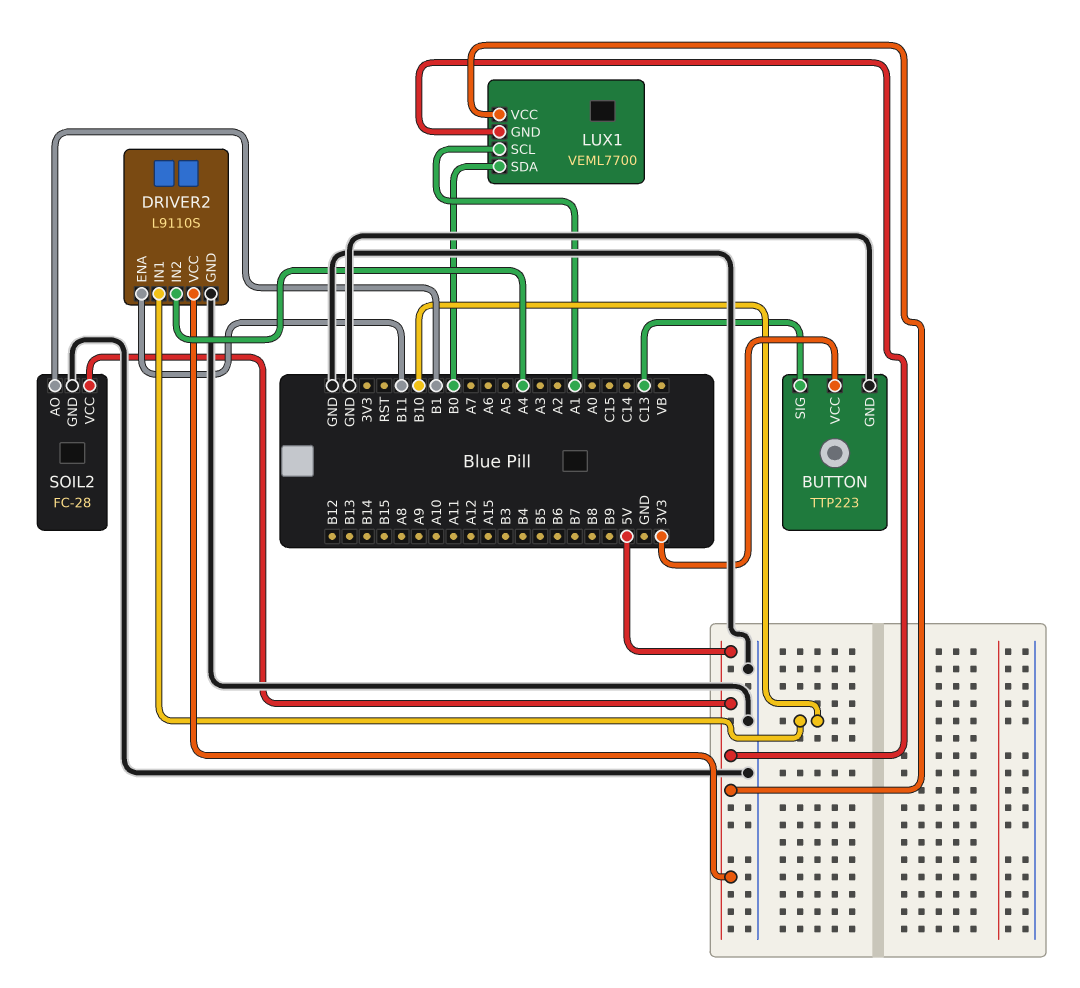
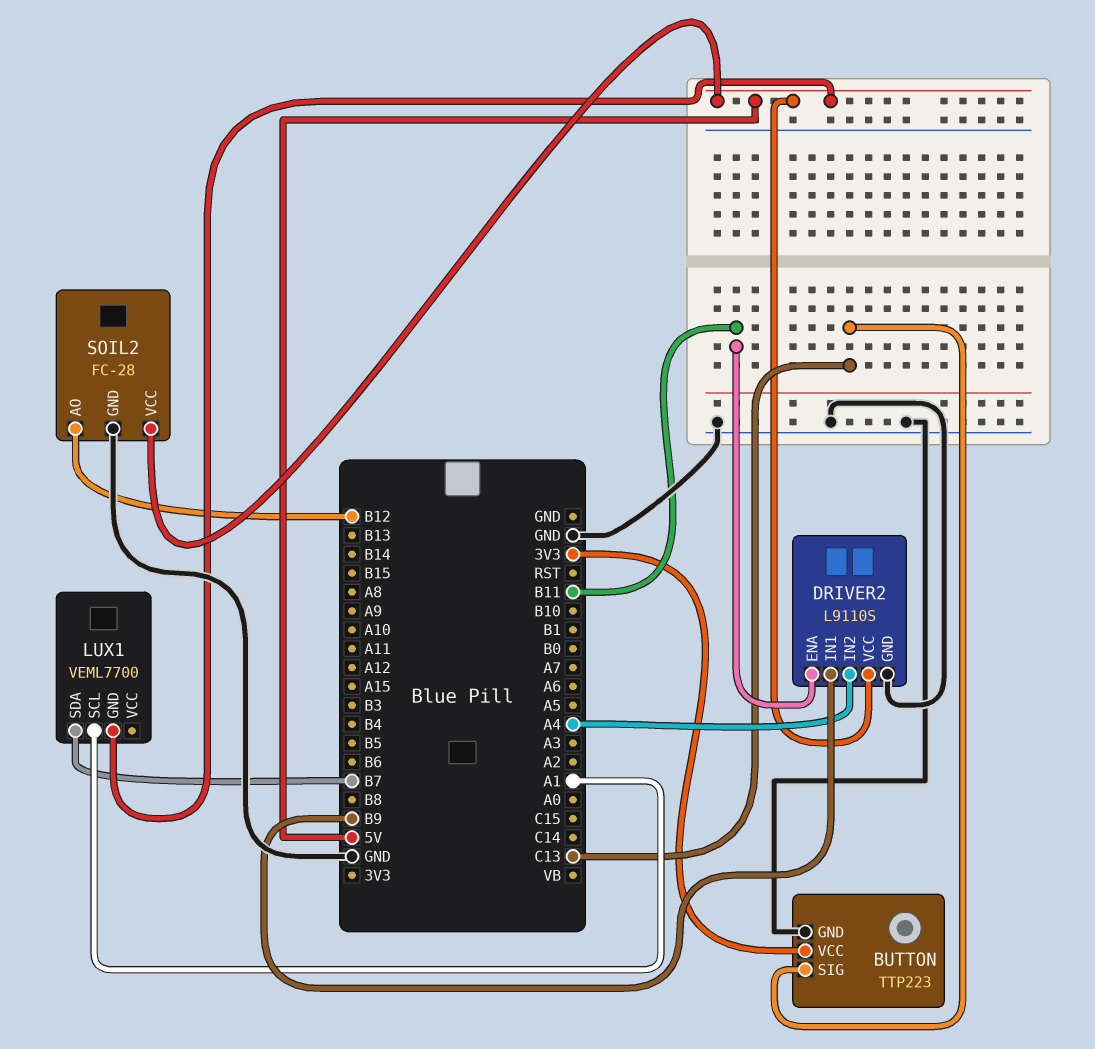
DRIVER2 pin IN1: B10 -> B9
LUX1 pin SDA: B0 -> B7
LUX1 pin VCC: 5V -> none
SOIL2 pin AO: B1 -> B12

